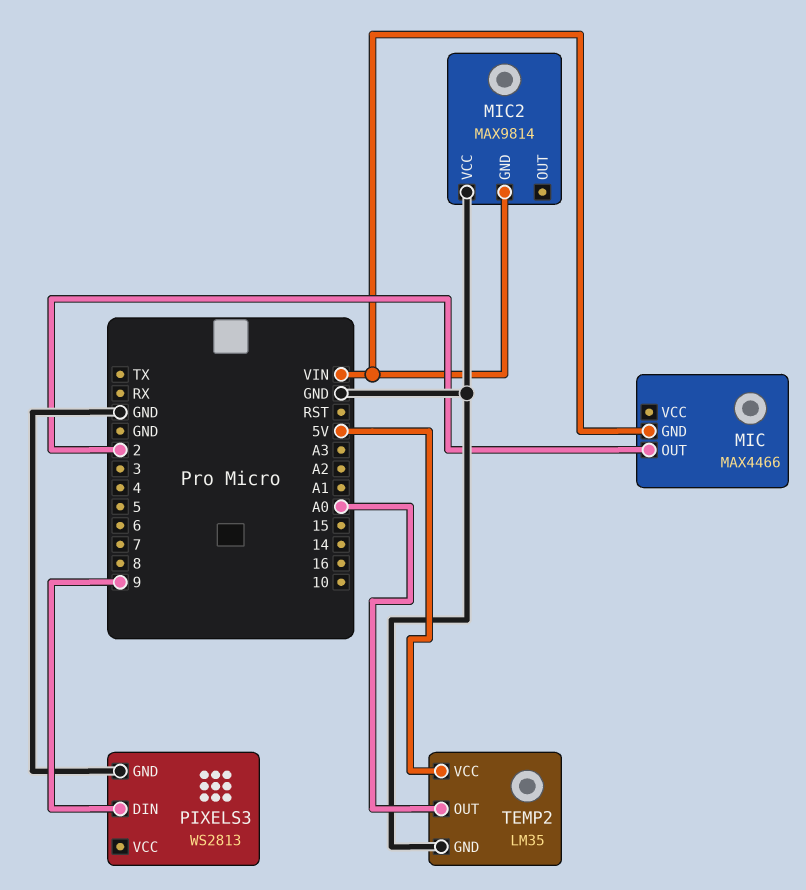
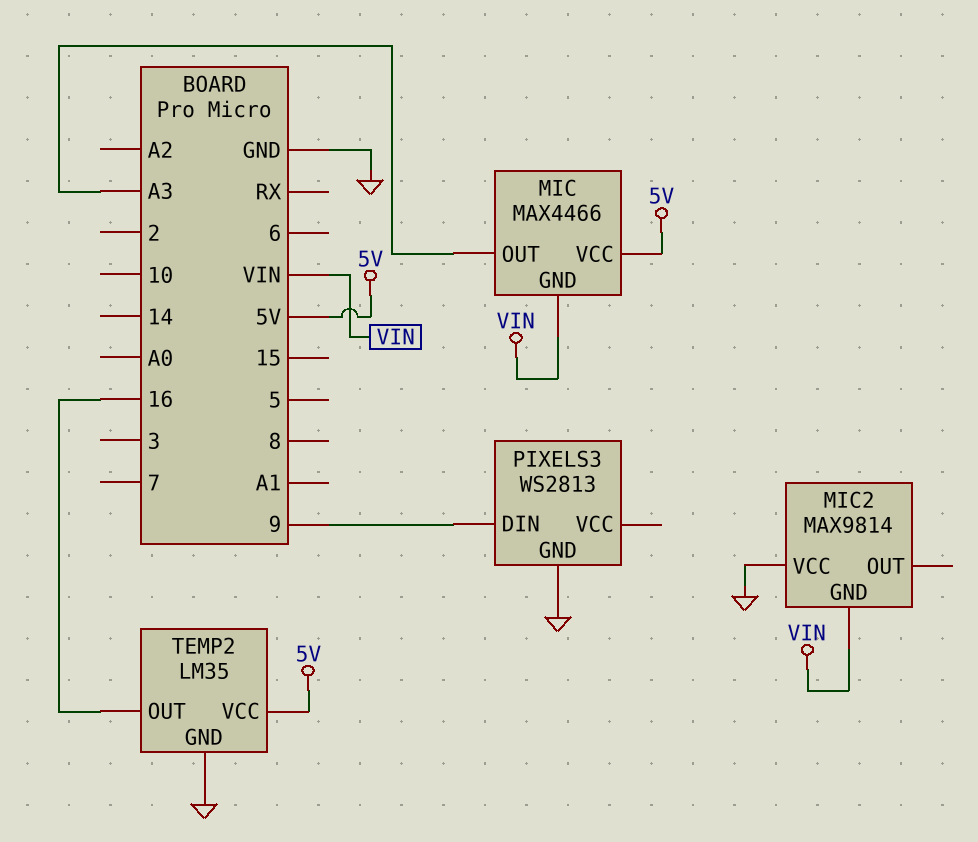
MIC pin OUT: 2 -> A3
MIC pin VCC: none -> 5V
TEMP2 pin OUT: A0 -> 16

